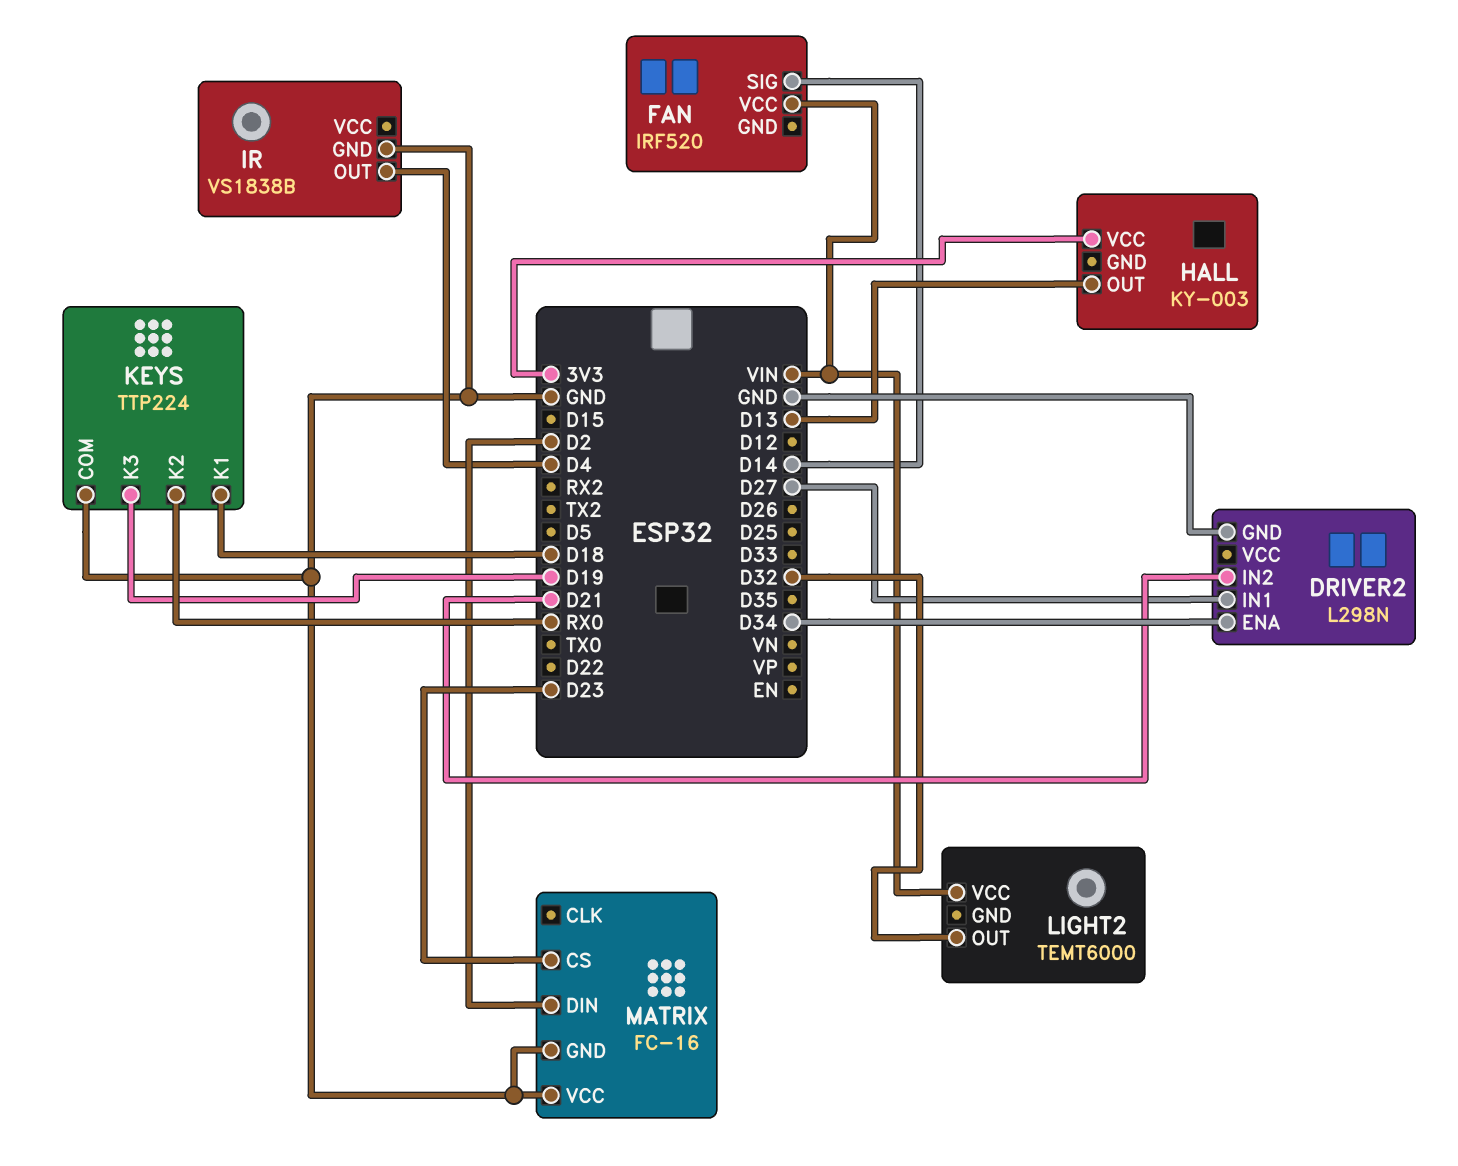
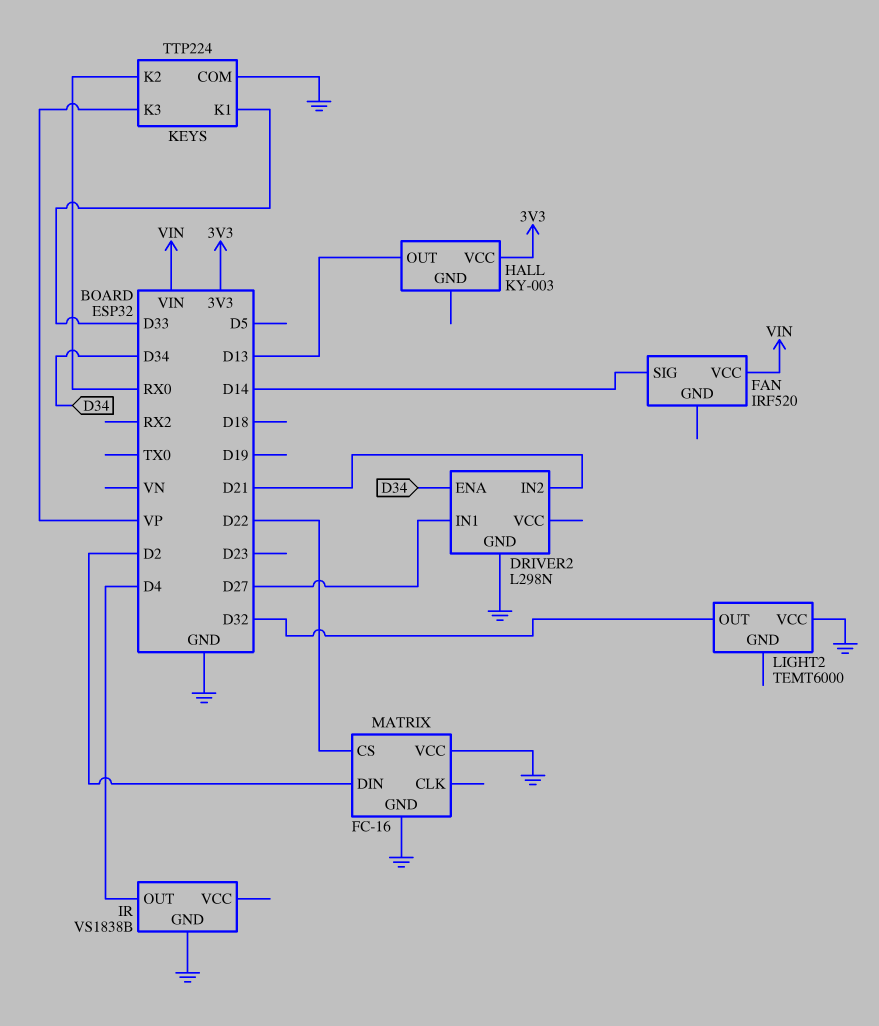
KEYS pin K1: D18 -> D33
KEYS pin K3: D19 -> VP
LIGHT2 pin VCC: VIN -> GND
MATRIX pin CS: D23 -> D22

